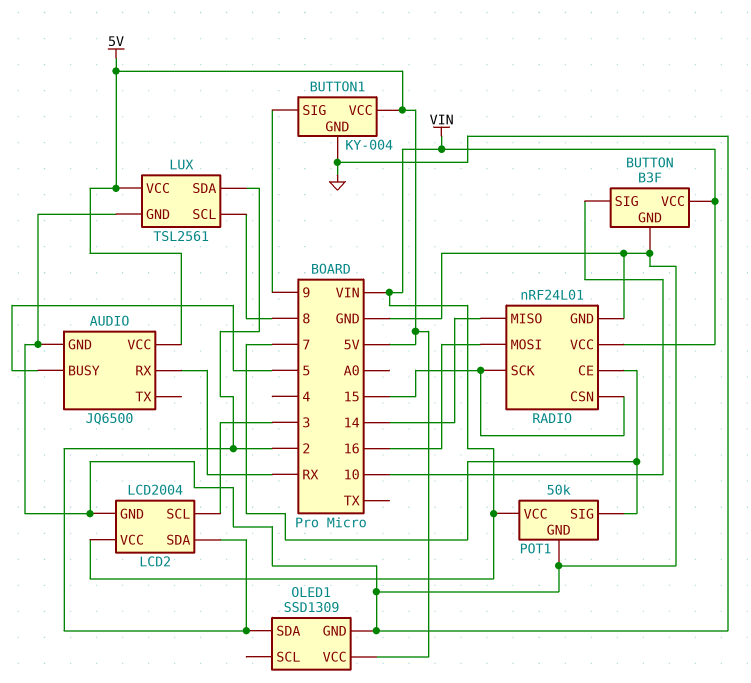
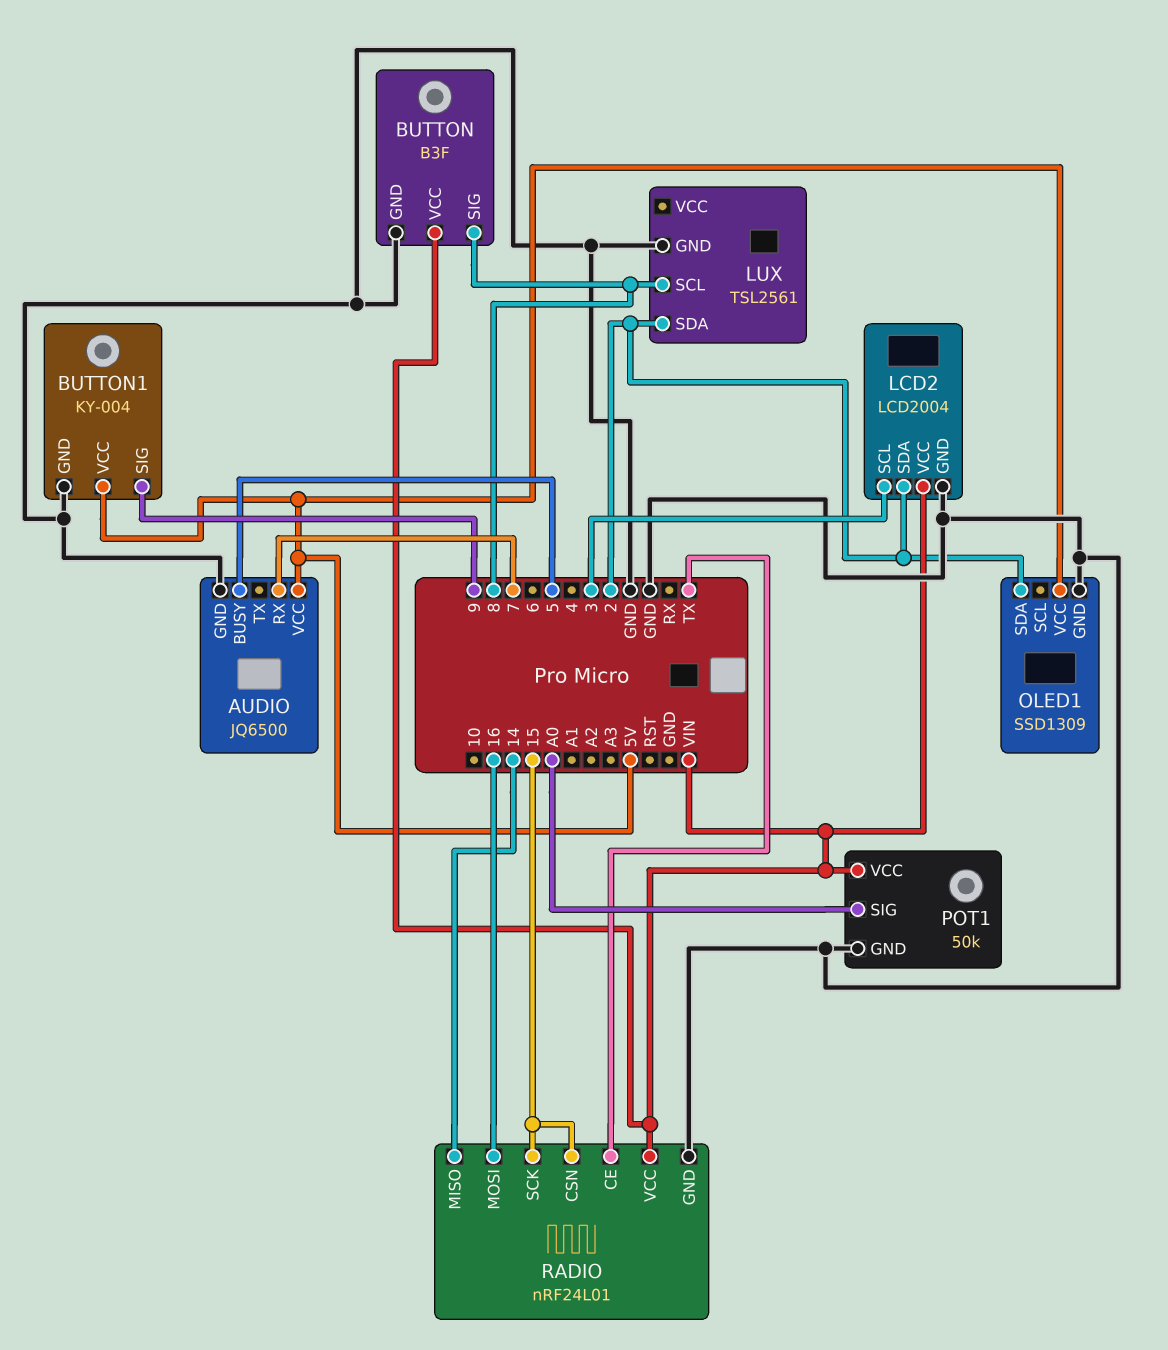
AUDIO pin RX: RX -> 7
BUTTON pin SIG: 10 -> 8
LUX pin VCC: 5V -> none
POT1 pin SIG: 7 -> A0
RADIO pin CE: 7 -> TX

